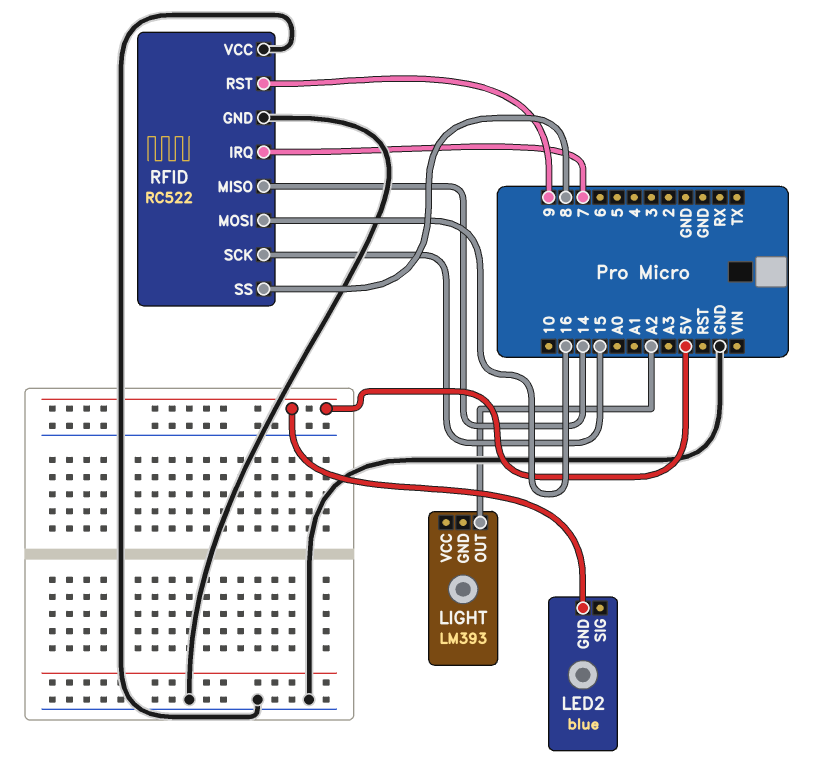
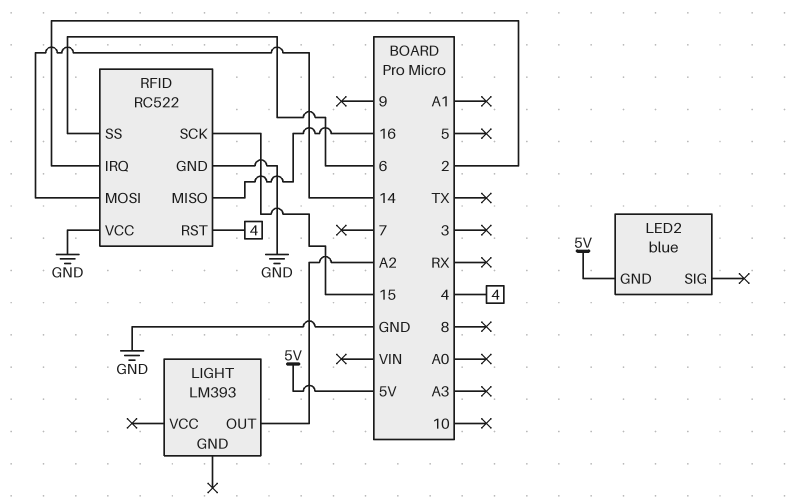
RFID pin IRQ: 7 -> 2
RFID pin MISO: 14 -> 16
RFID pin MOSI: 16 -> 14
RFID pin RST: 9 -> 4
RFID pin SS: 8 -> 6

